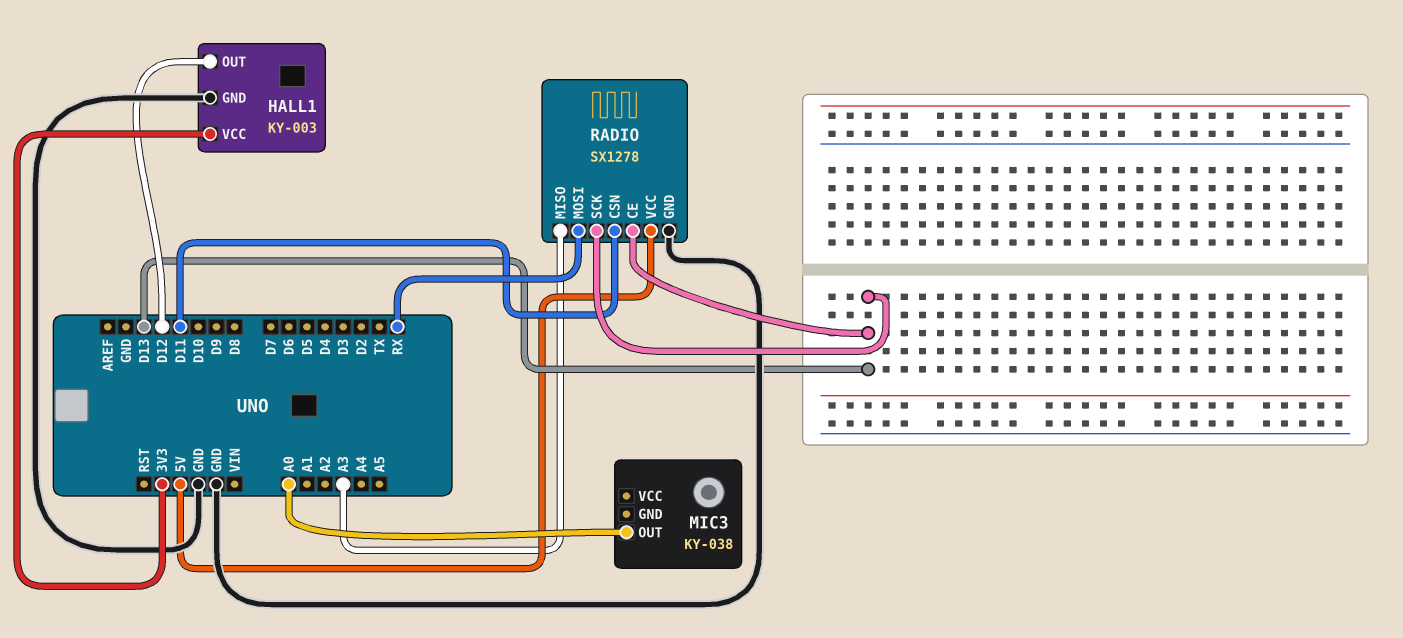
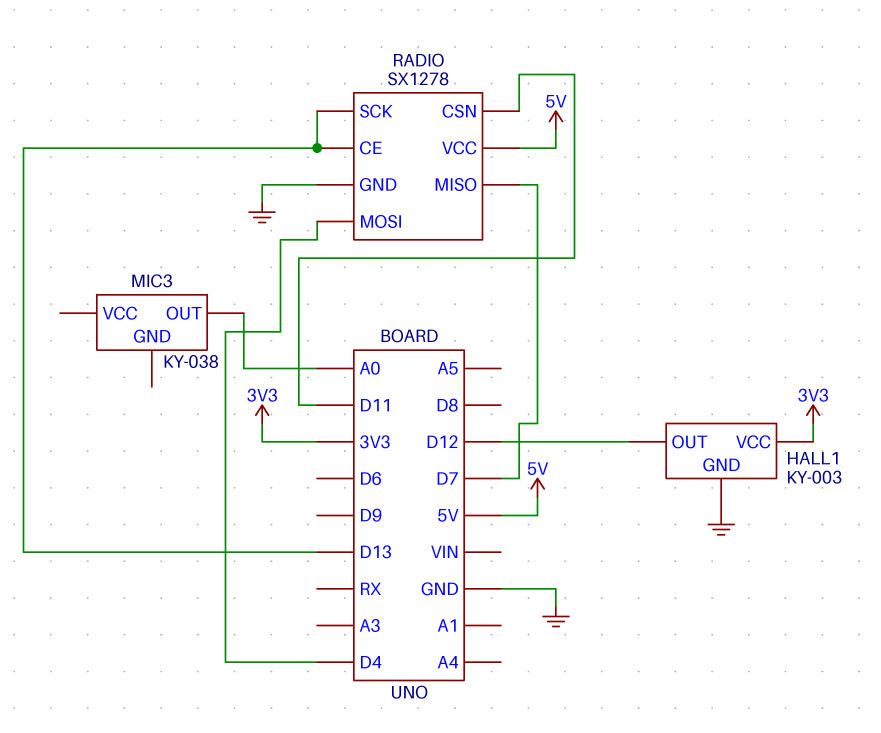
RADIO pin MISO: A3 -> D7
RADIO pin MOSI: RX -> D4

